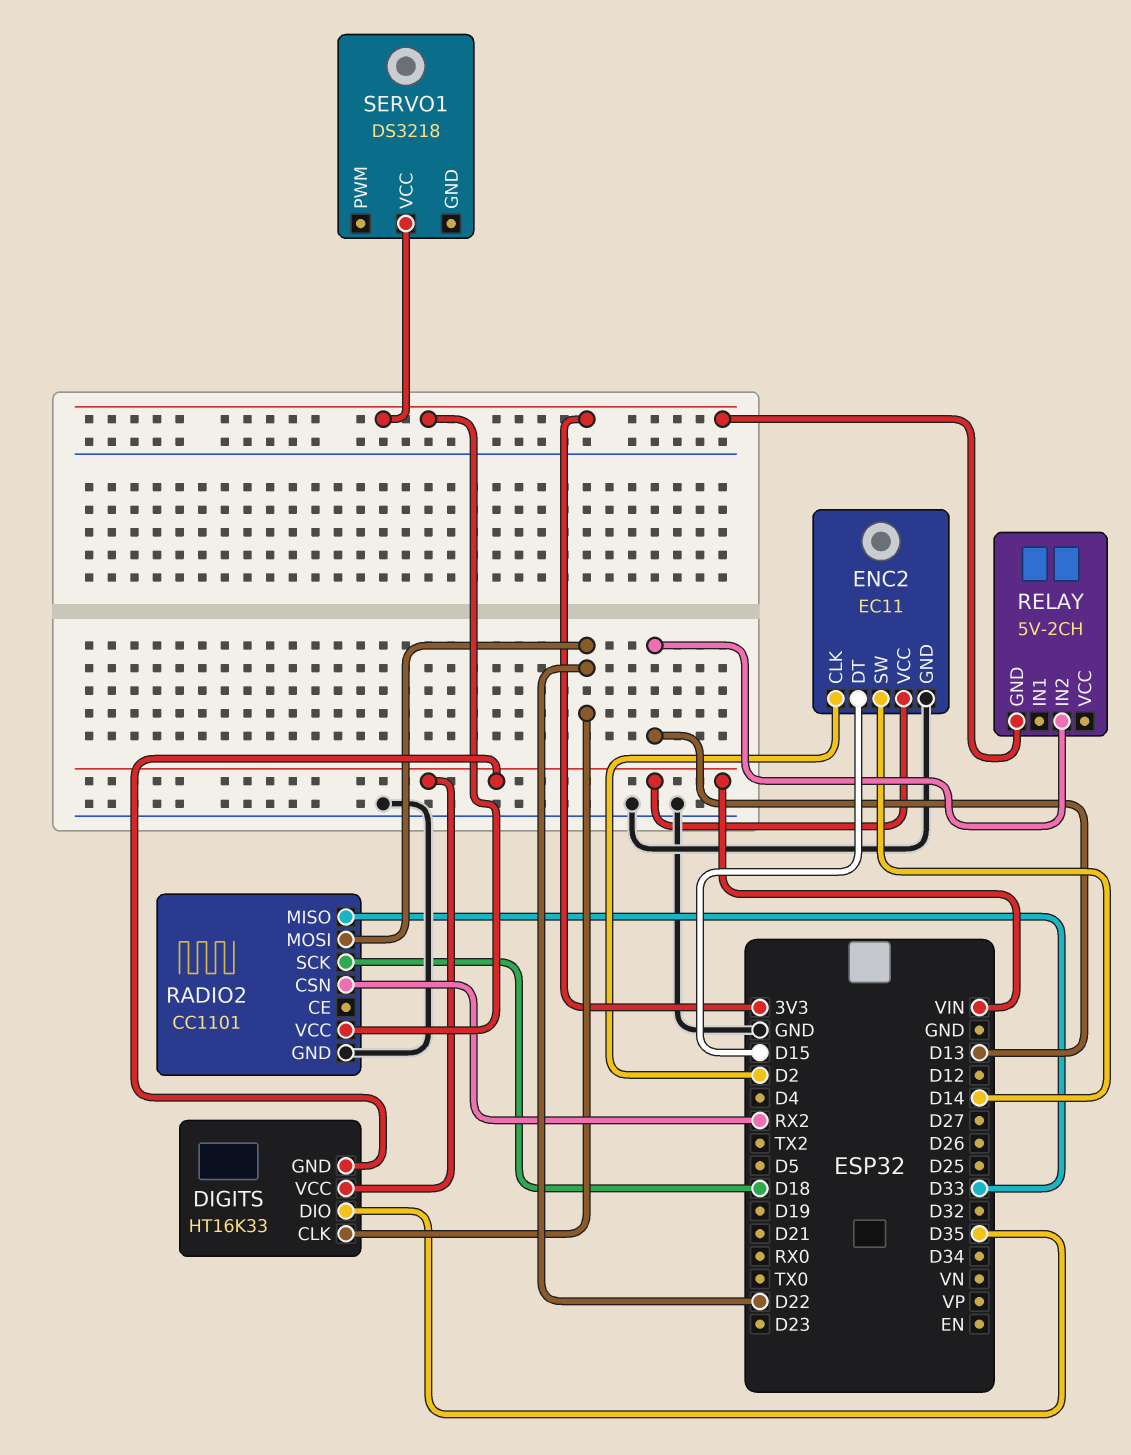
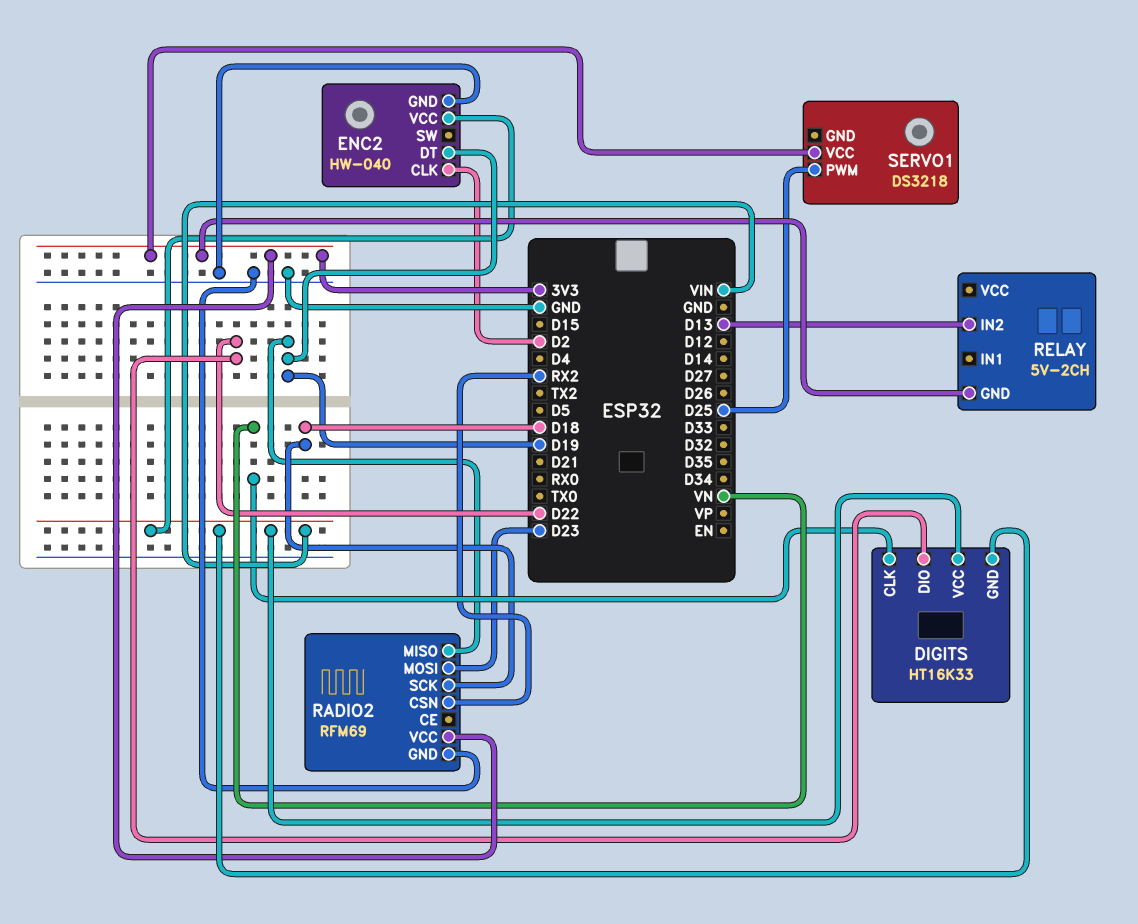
DIGITS pin CLK: D22 -> VN
DIGITS pin DIO: D35 -> D22
ENC2: EC11 -> HW-040
ENC2 pin DT: D15 -> D19
ENC2 pin SW: D14 -> none
RADIO2: CC1101 -> RFM69
RADIO2 pin MISO: D33 -> D19
RADIO2 pin MOSI: D22 -> D23
SERVO1 pin PWM: none -> D25

